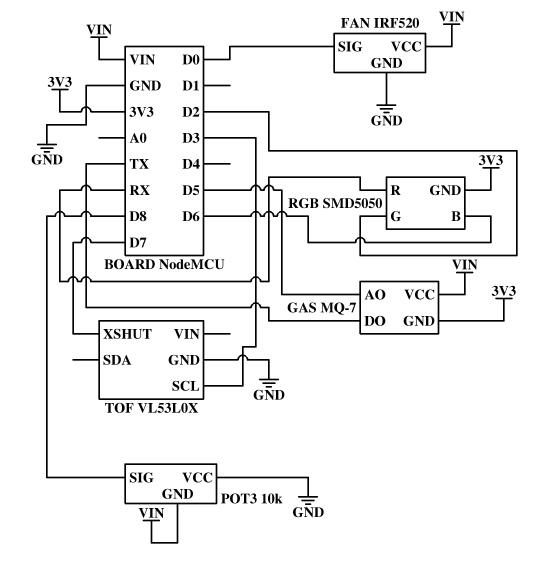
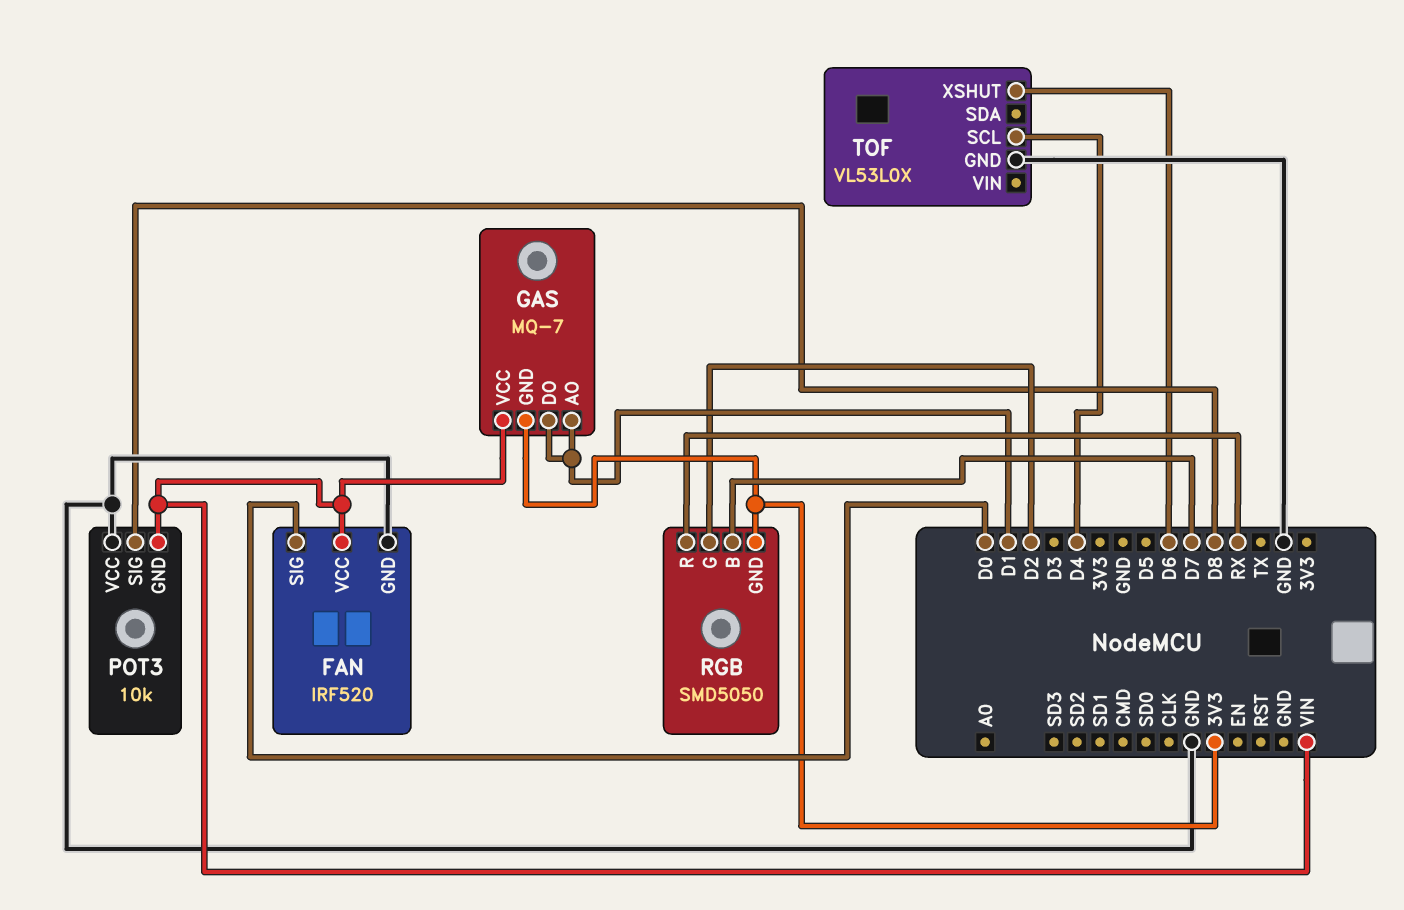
GAS pin AO: D5 -> D1
GAS pin DO: TX -> D1
RGB pin B: D6 -> D7
TOF pin SCL: D3 -> D4
TOF pin XSHUT: D7 -> D6

